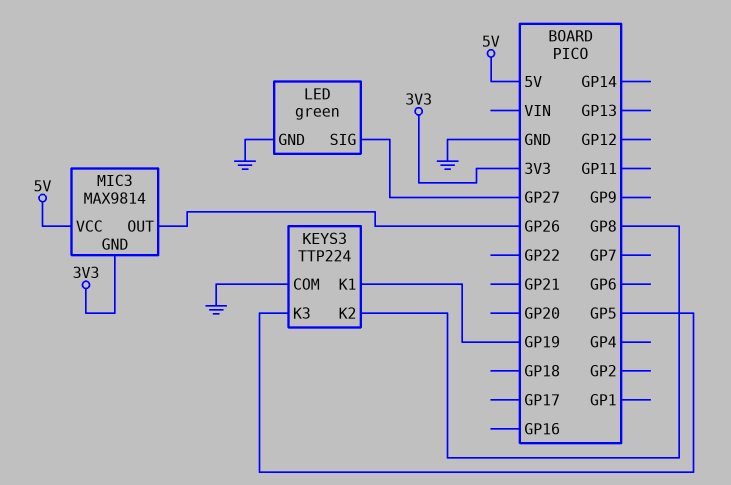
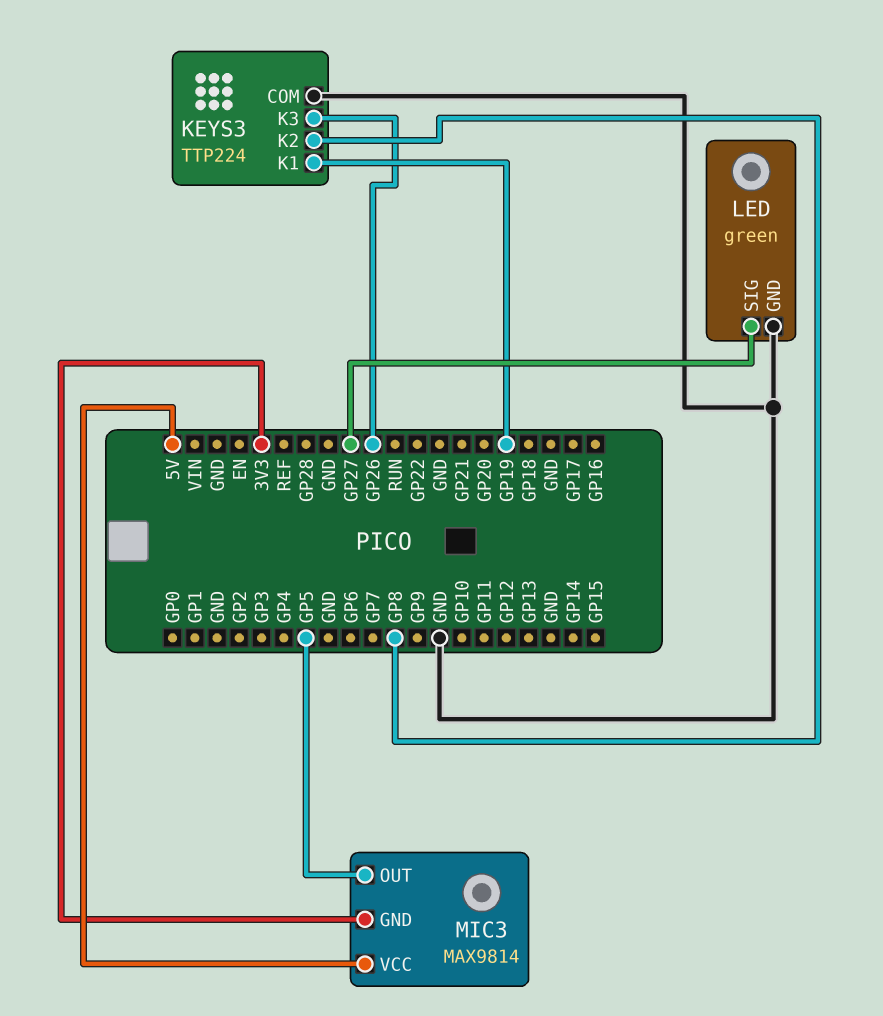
KEYS3 pin K3: GP5 -> GP26
MIC3 pin OUT: GP26 -> GP5

